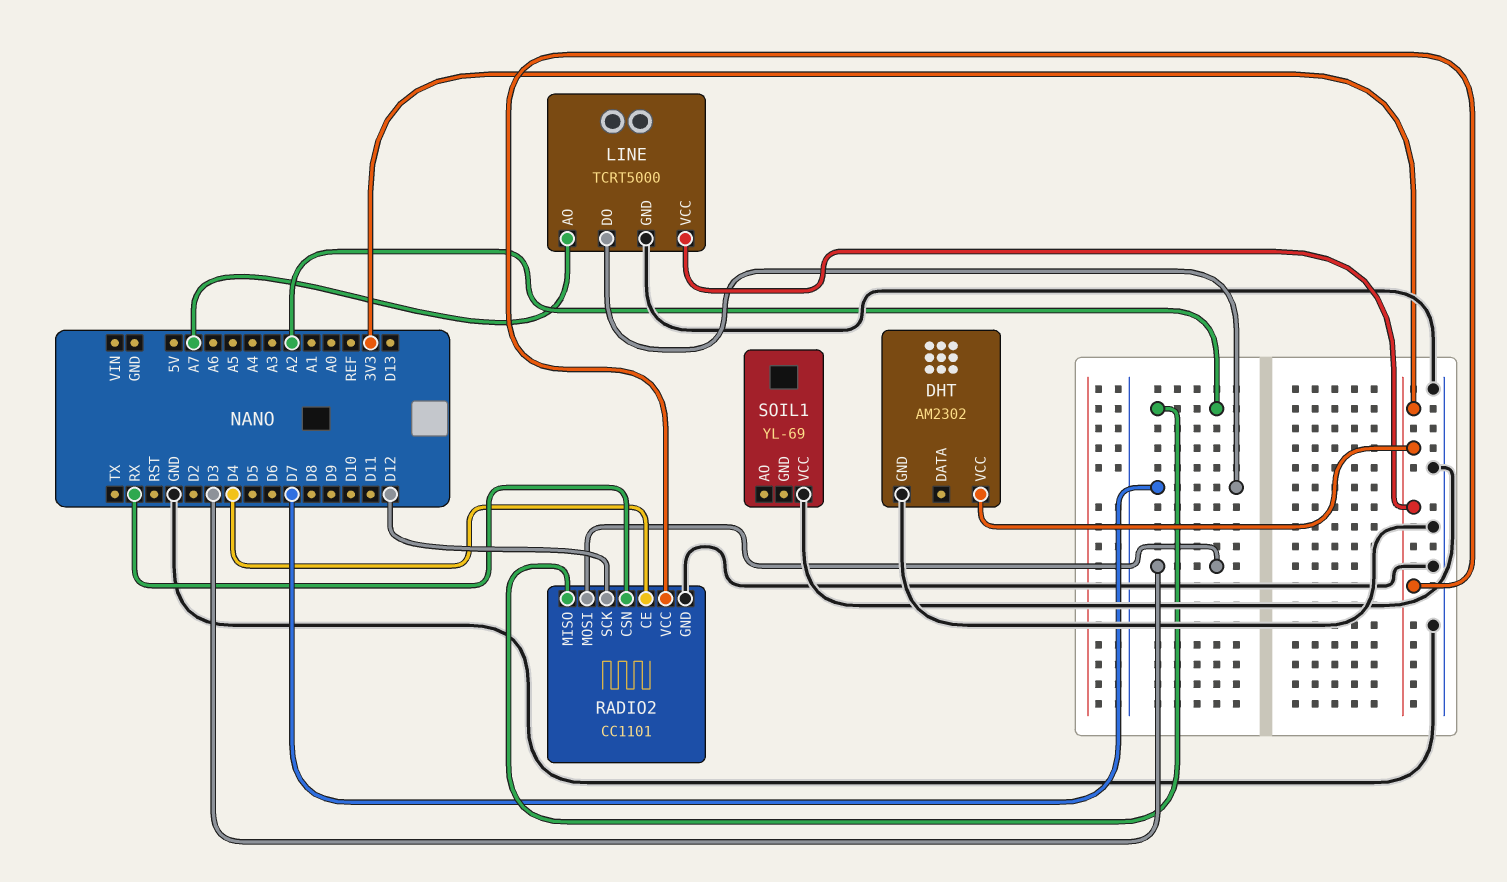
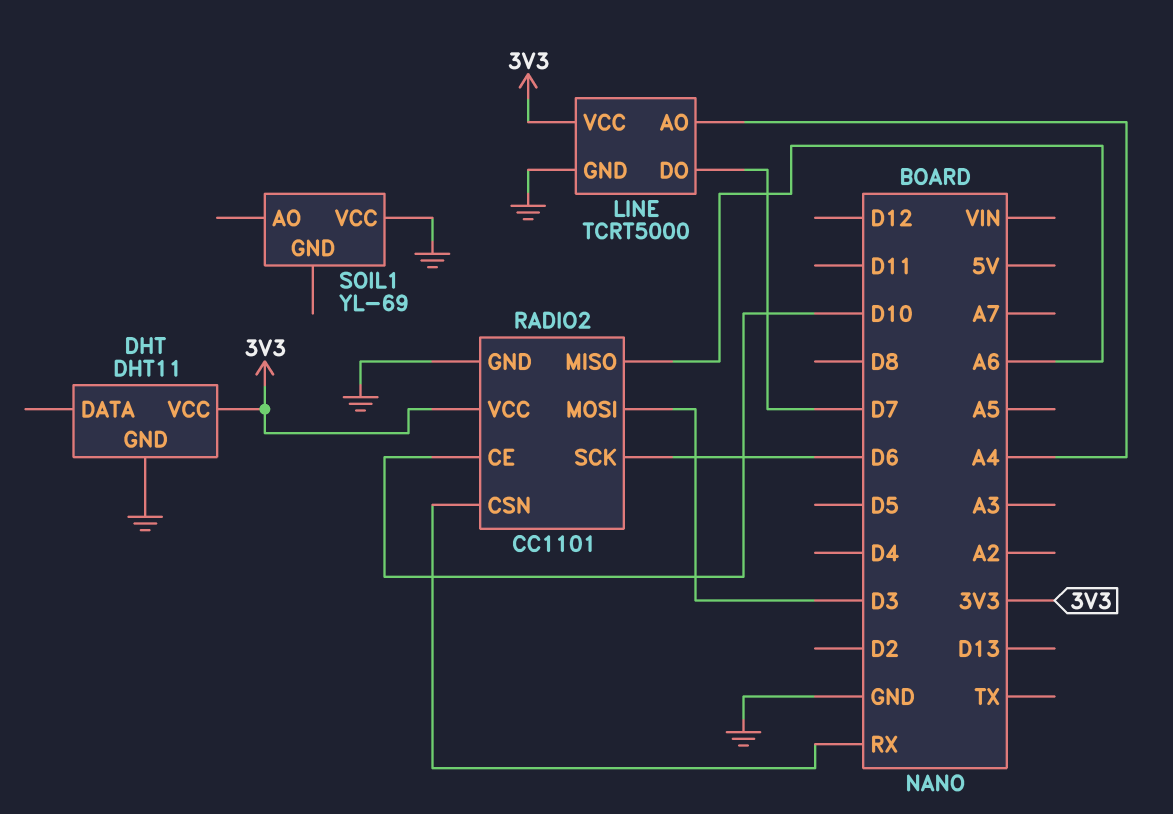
DHT: AM2302 -> DHT11
LINE pin AO: A7 -> A4
RADIO2 pin CE: D4 -> D10
RADIO2 pin MISO: A2 -> A6
RADIO2 pin SCK: D12 -> D6

